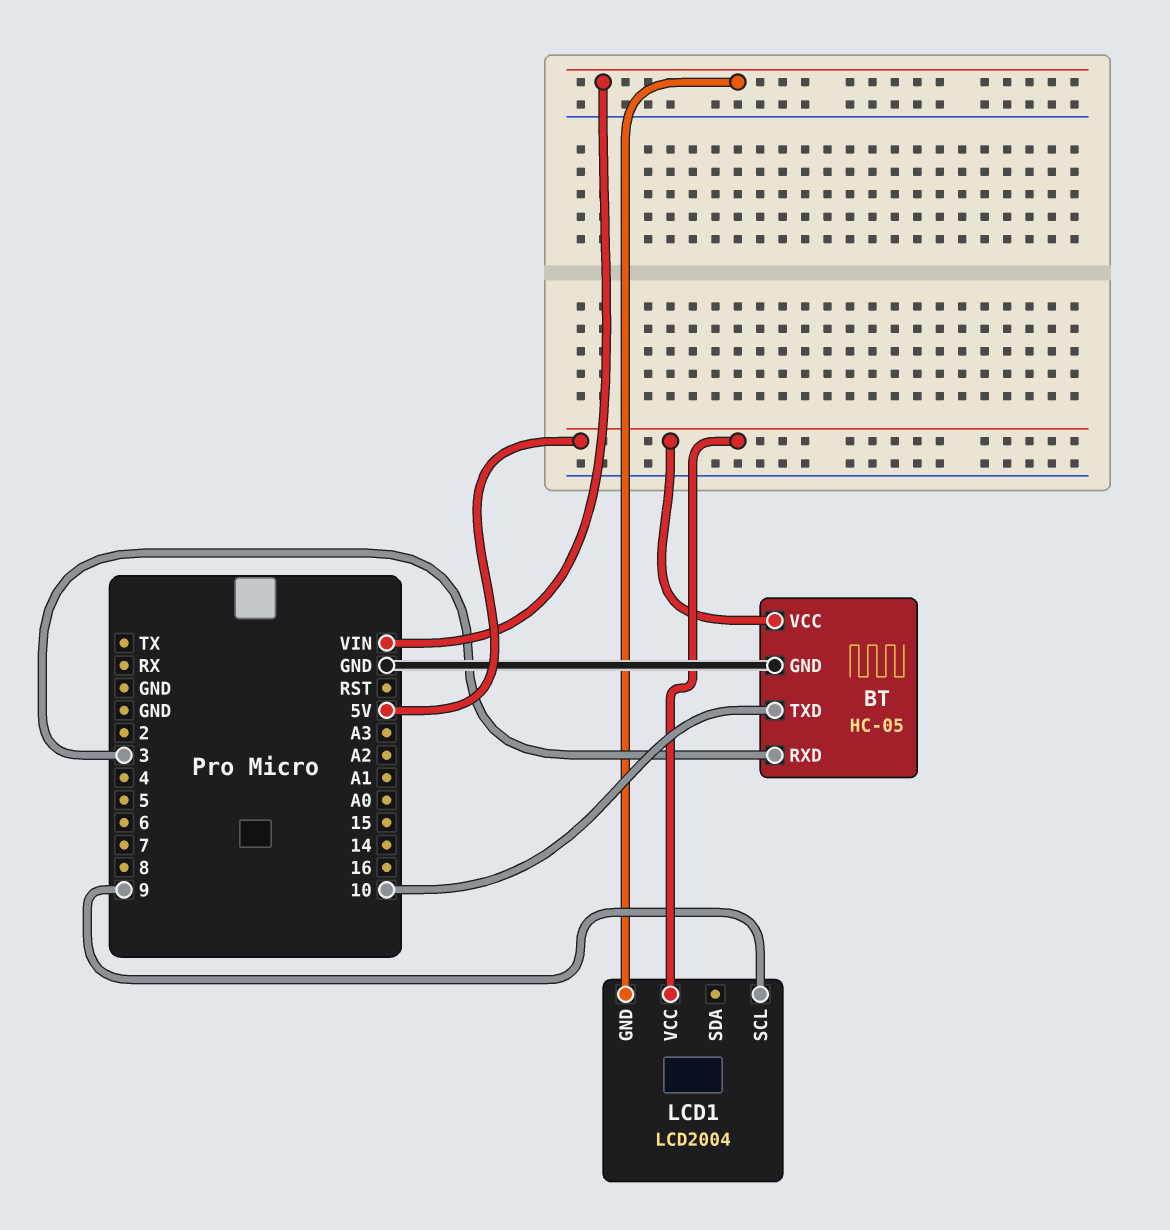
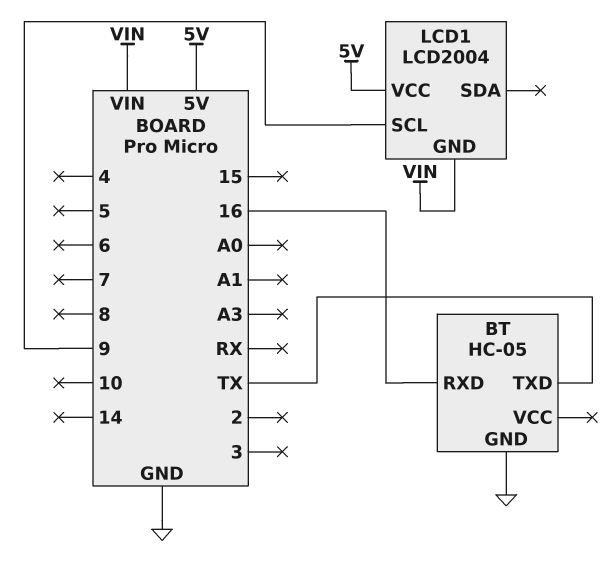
BT pin RXD: 3 -> 16
BT pin TXD: 10 -> TX
BT pin VCC: 5V -> none

